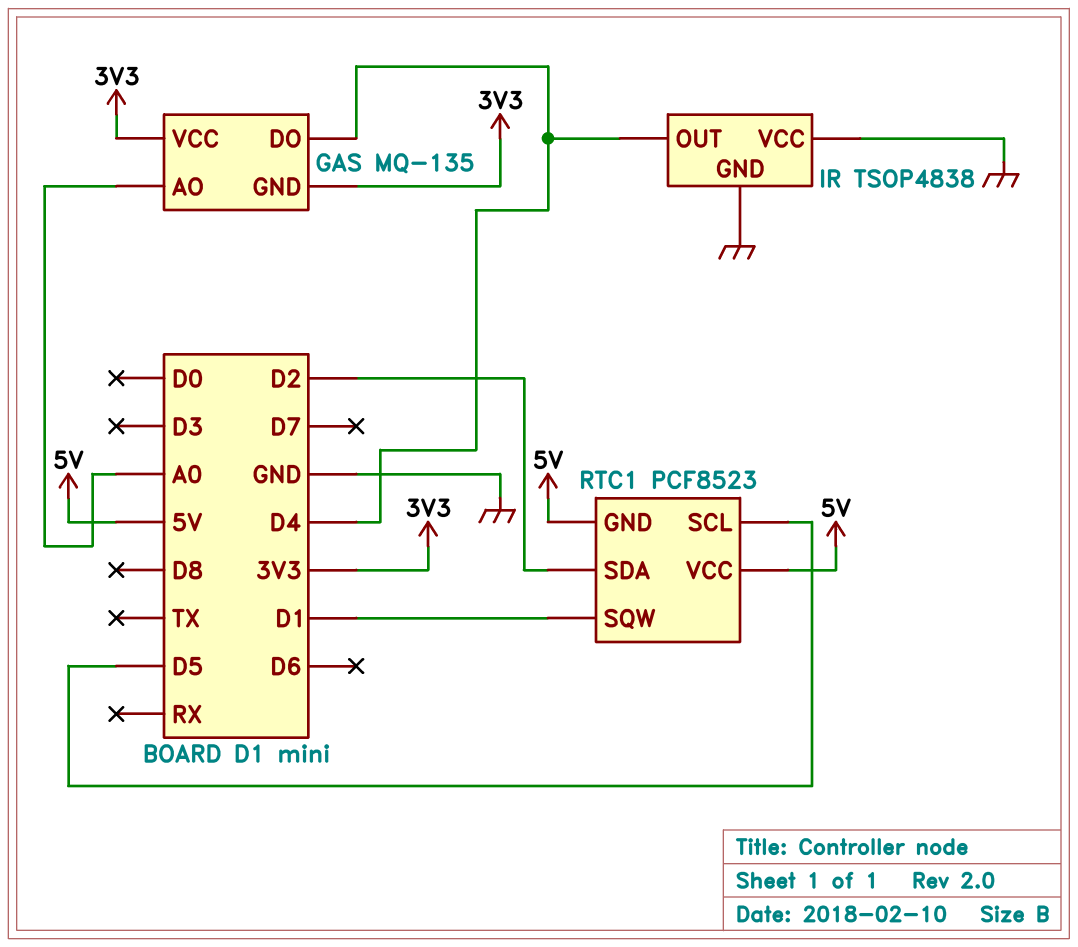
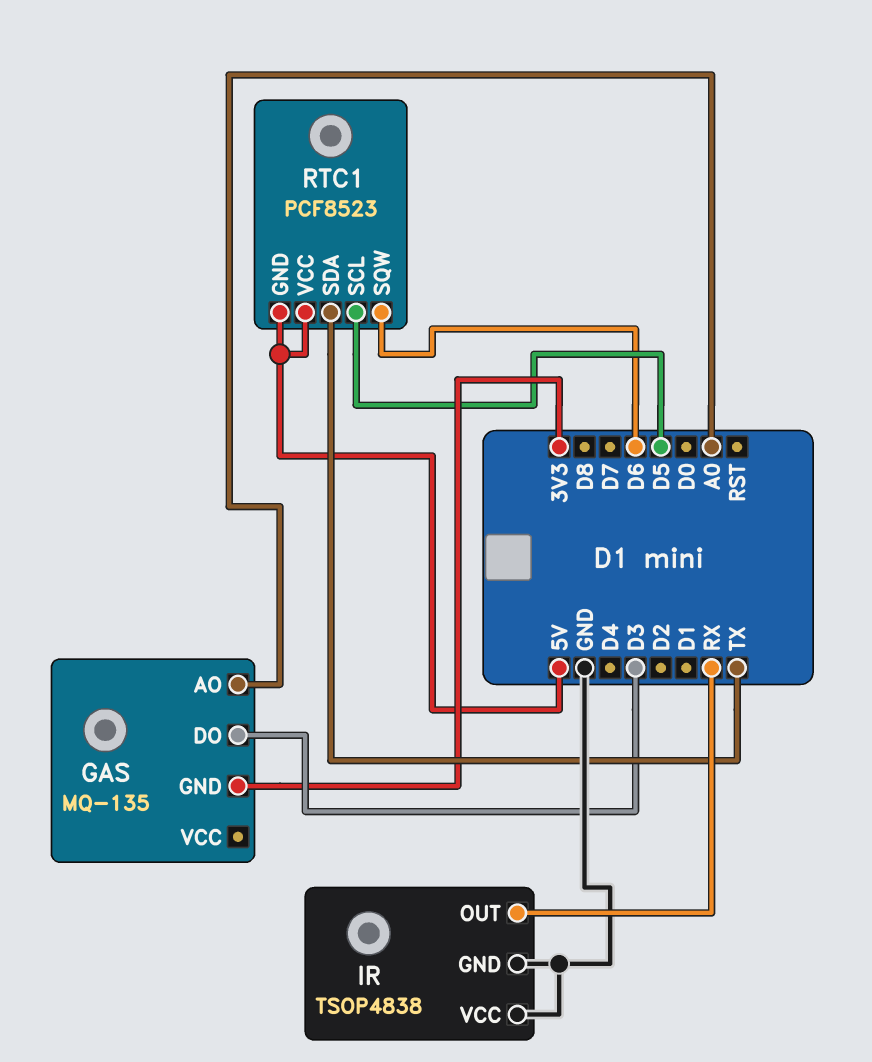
GAS pin DO: D4 -> D3
GAS pin VCC: 3V3 -> none
IR pin OUT: D4 -> RX
RTC1 pin SDA: D2 -> TX
RTC1 pin SQW: D1 -> D6

